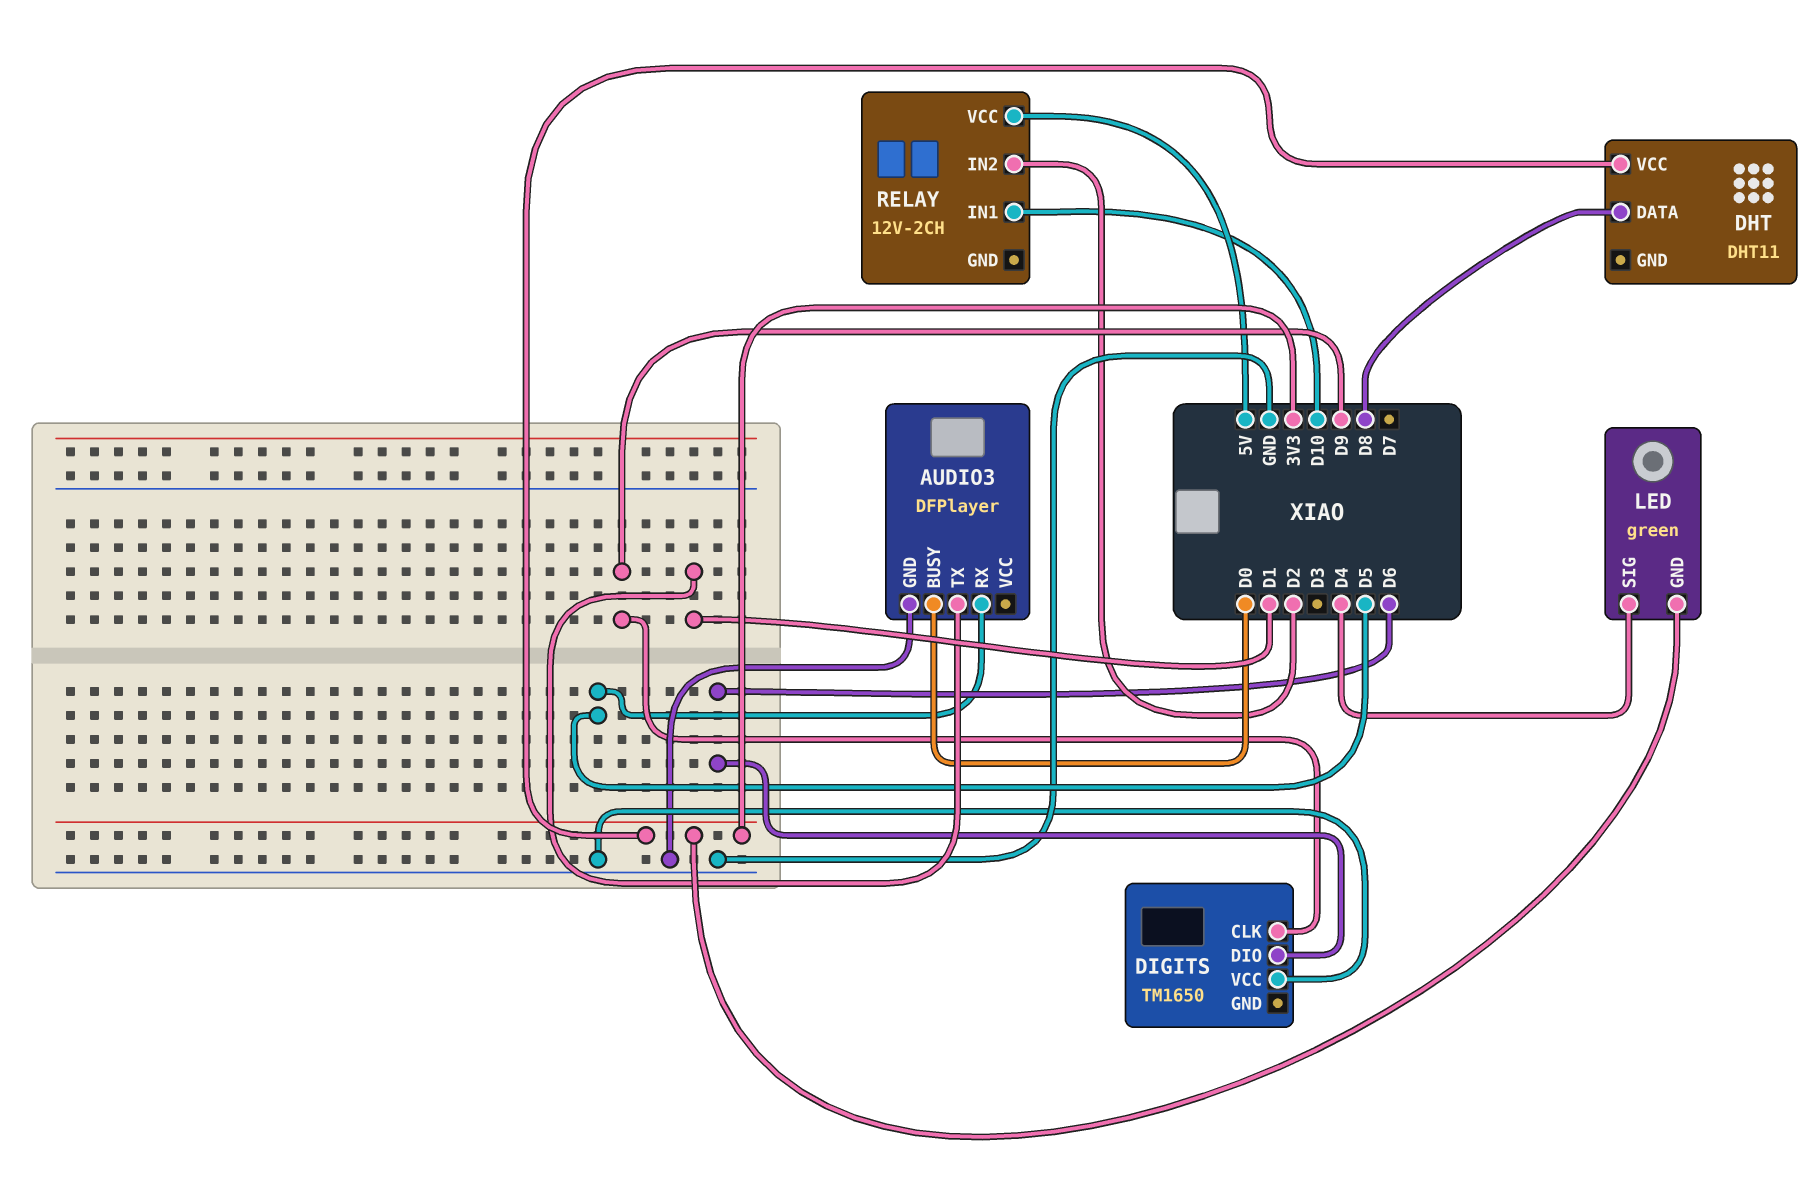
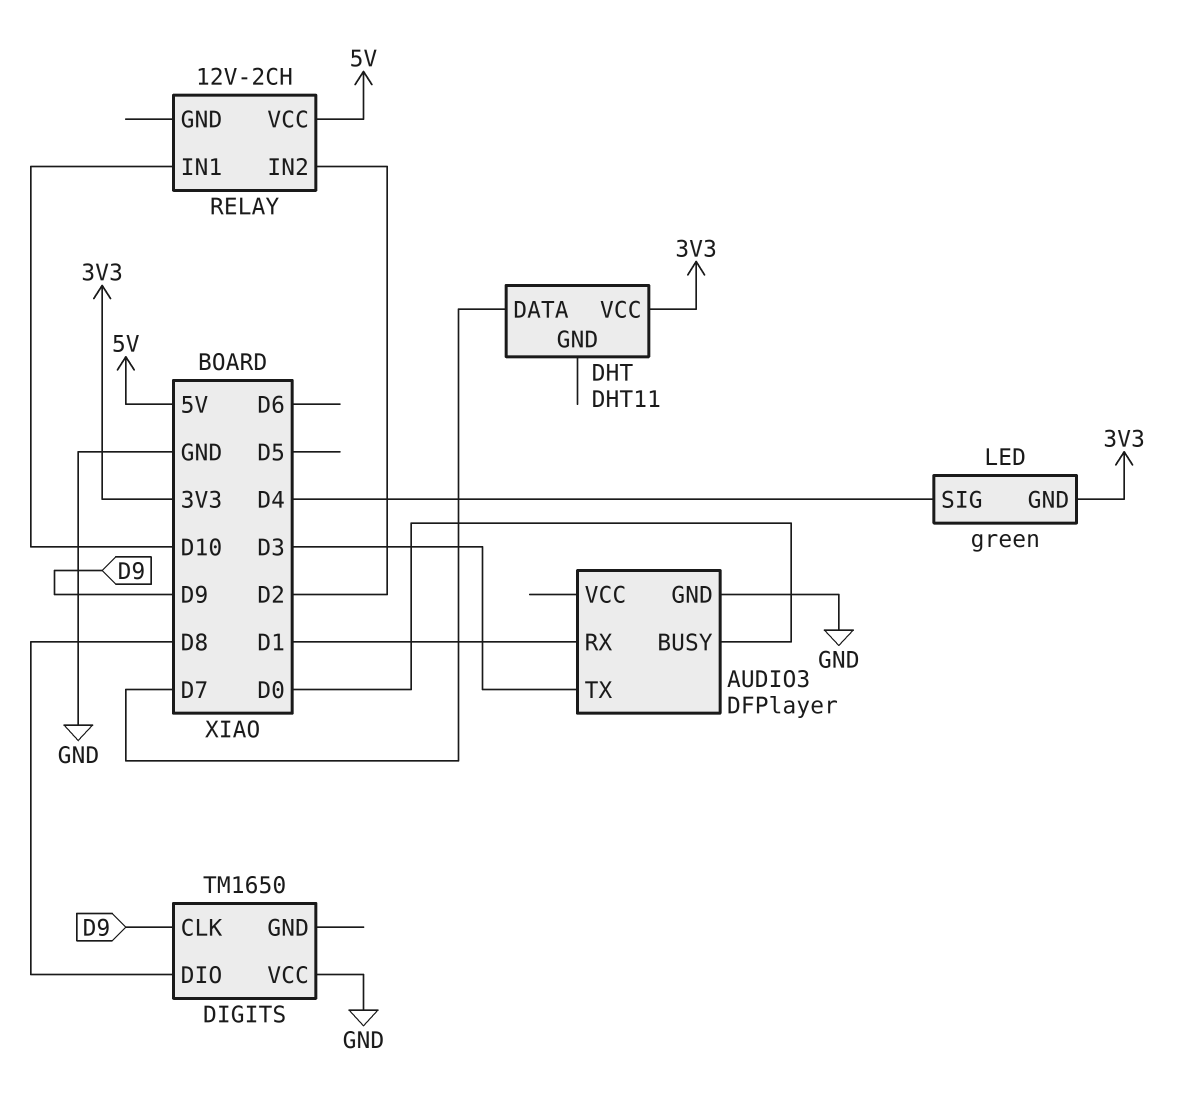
AUDIO3 pin RX: D5 -> D1
AUDIO3 pin TX: D1 -> D3
DHT pin DATA: D8 -> D7
DIGITS pin DIO: D6 -> D8

